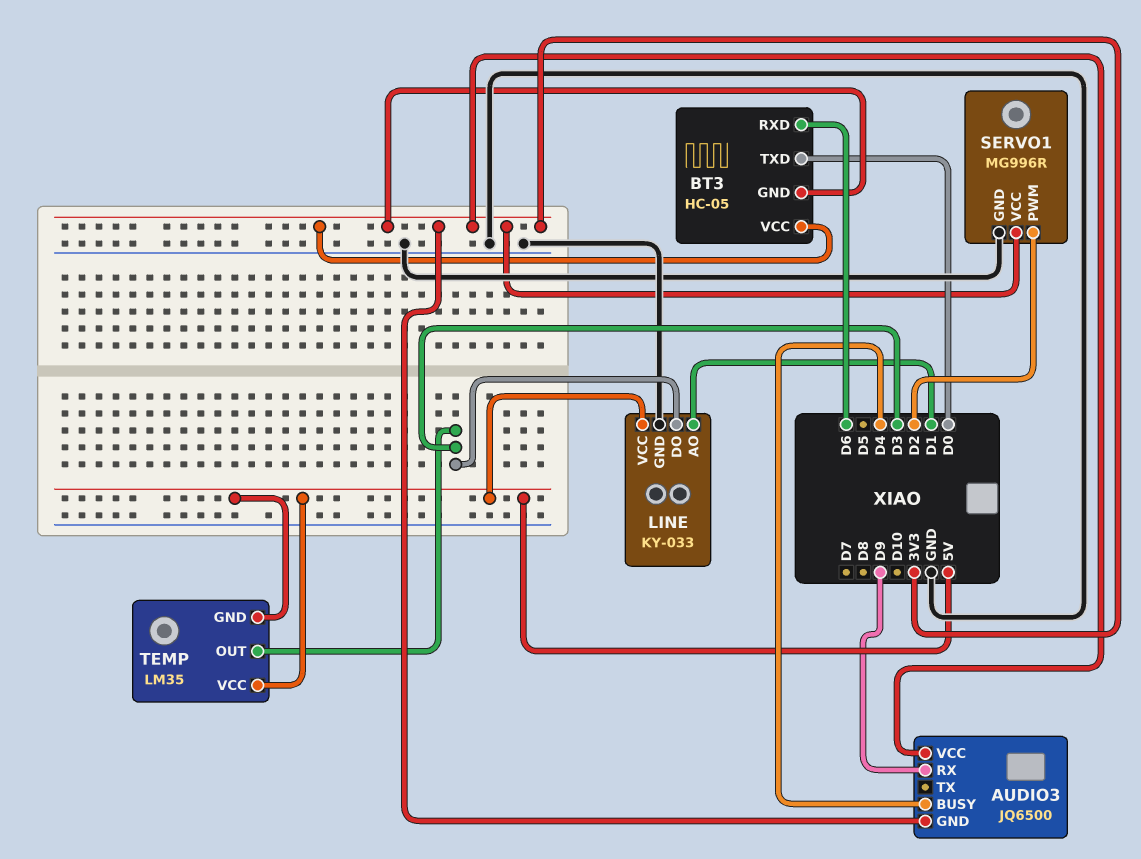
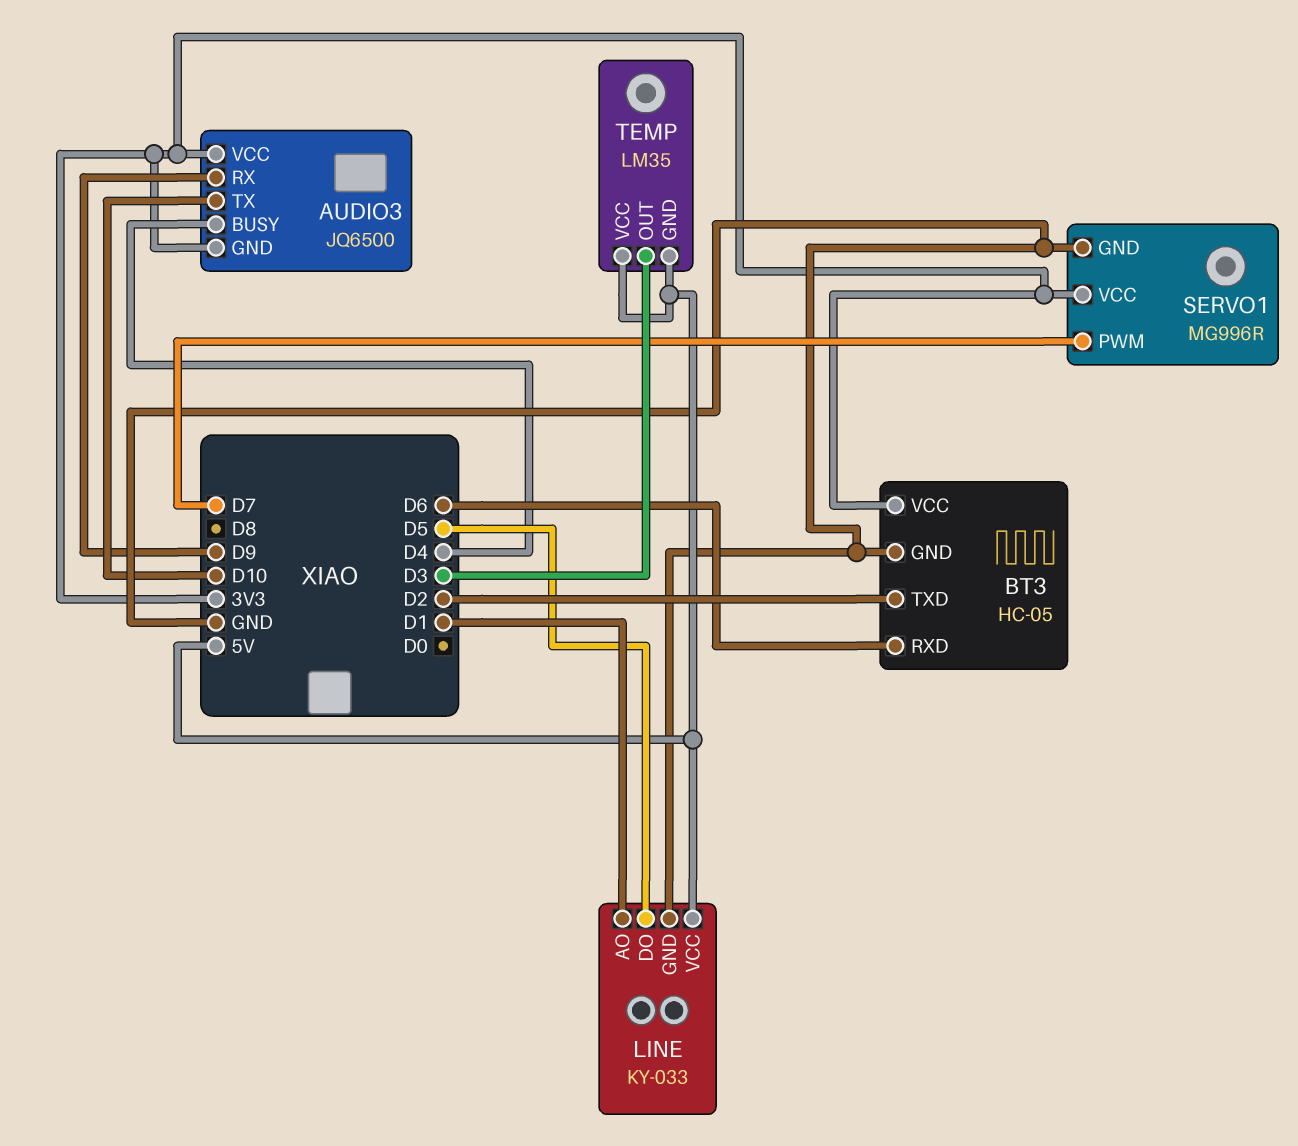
AUDIO3 pin TX: none -> D10
BT3 pin GND: 3V3 -> GND
BT3 pin TXD: D0 -> D2
LINE pin DO: D3 -> D5
SERVO1 pin PWM: D2 -> D7

